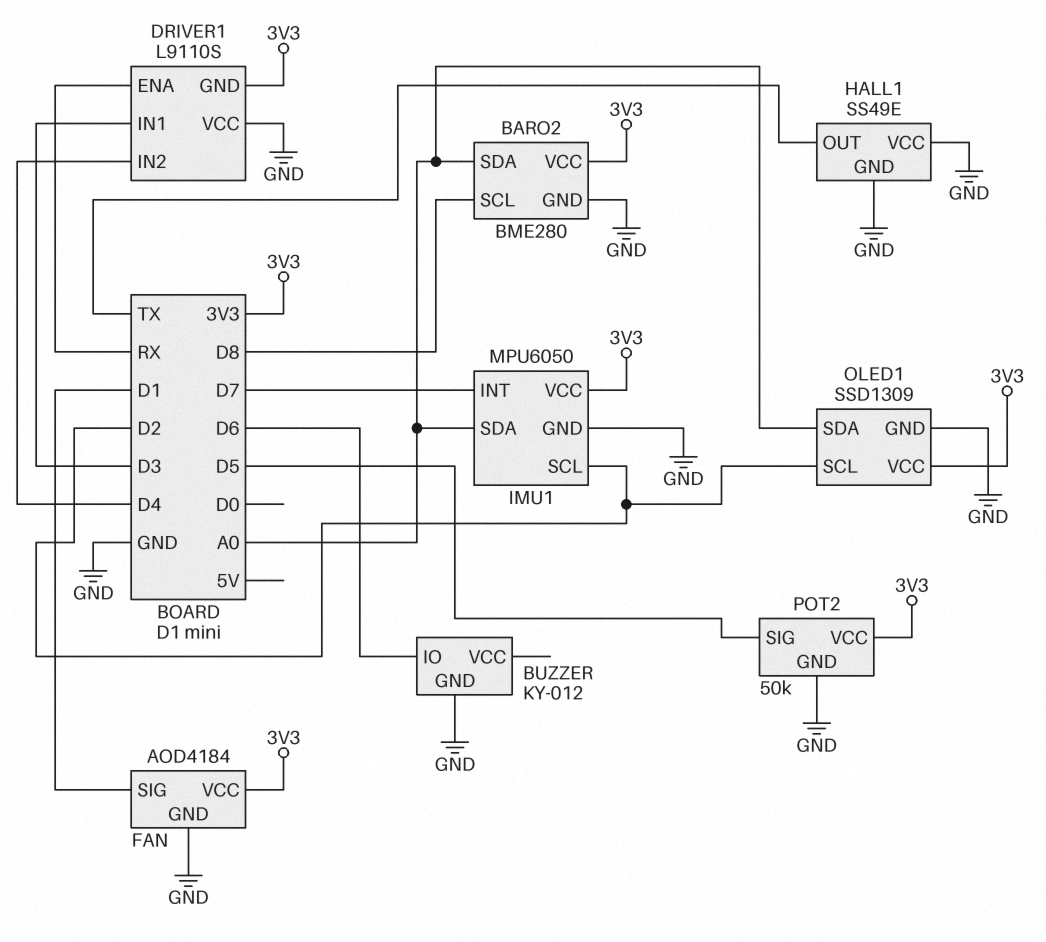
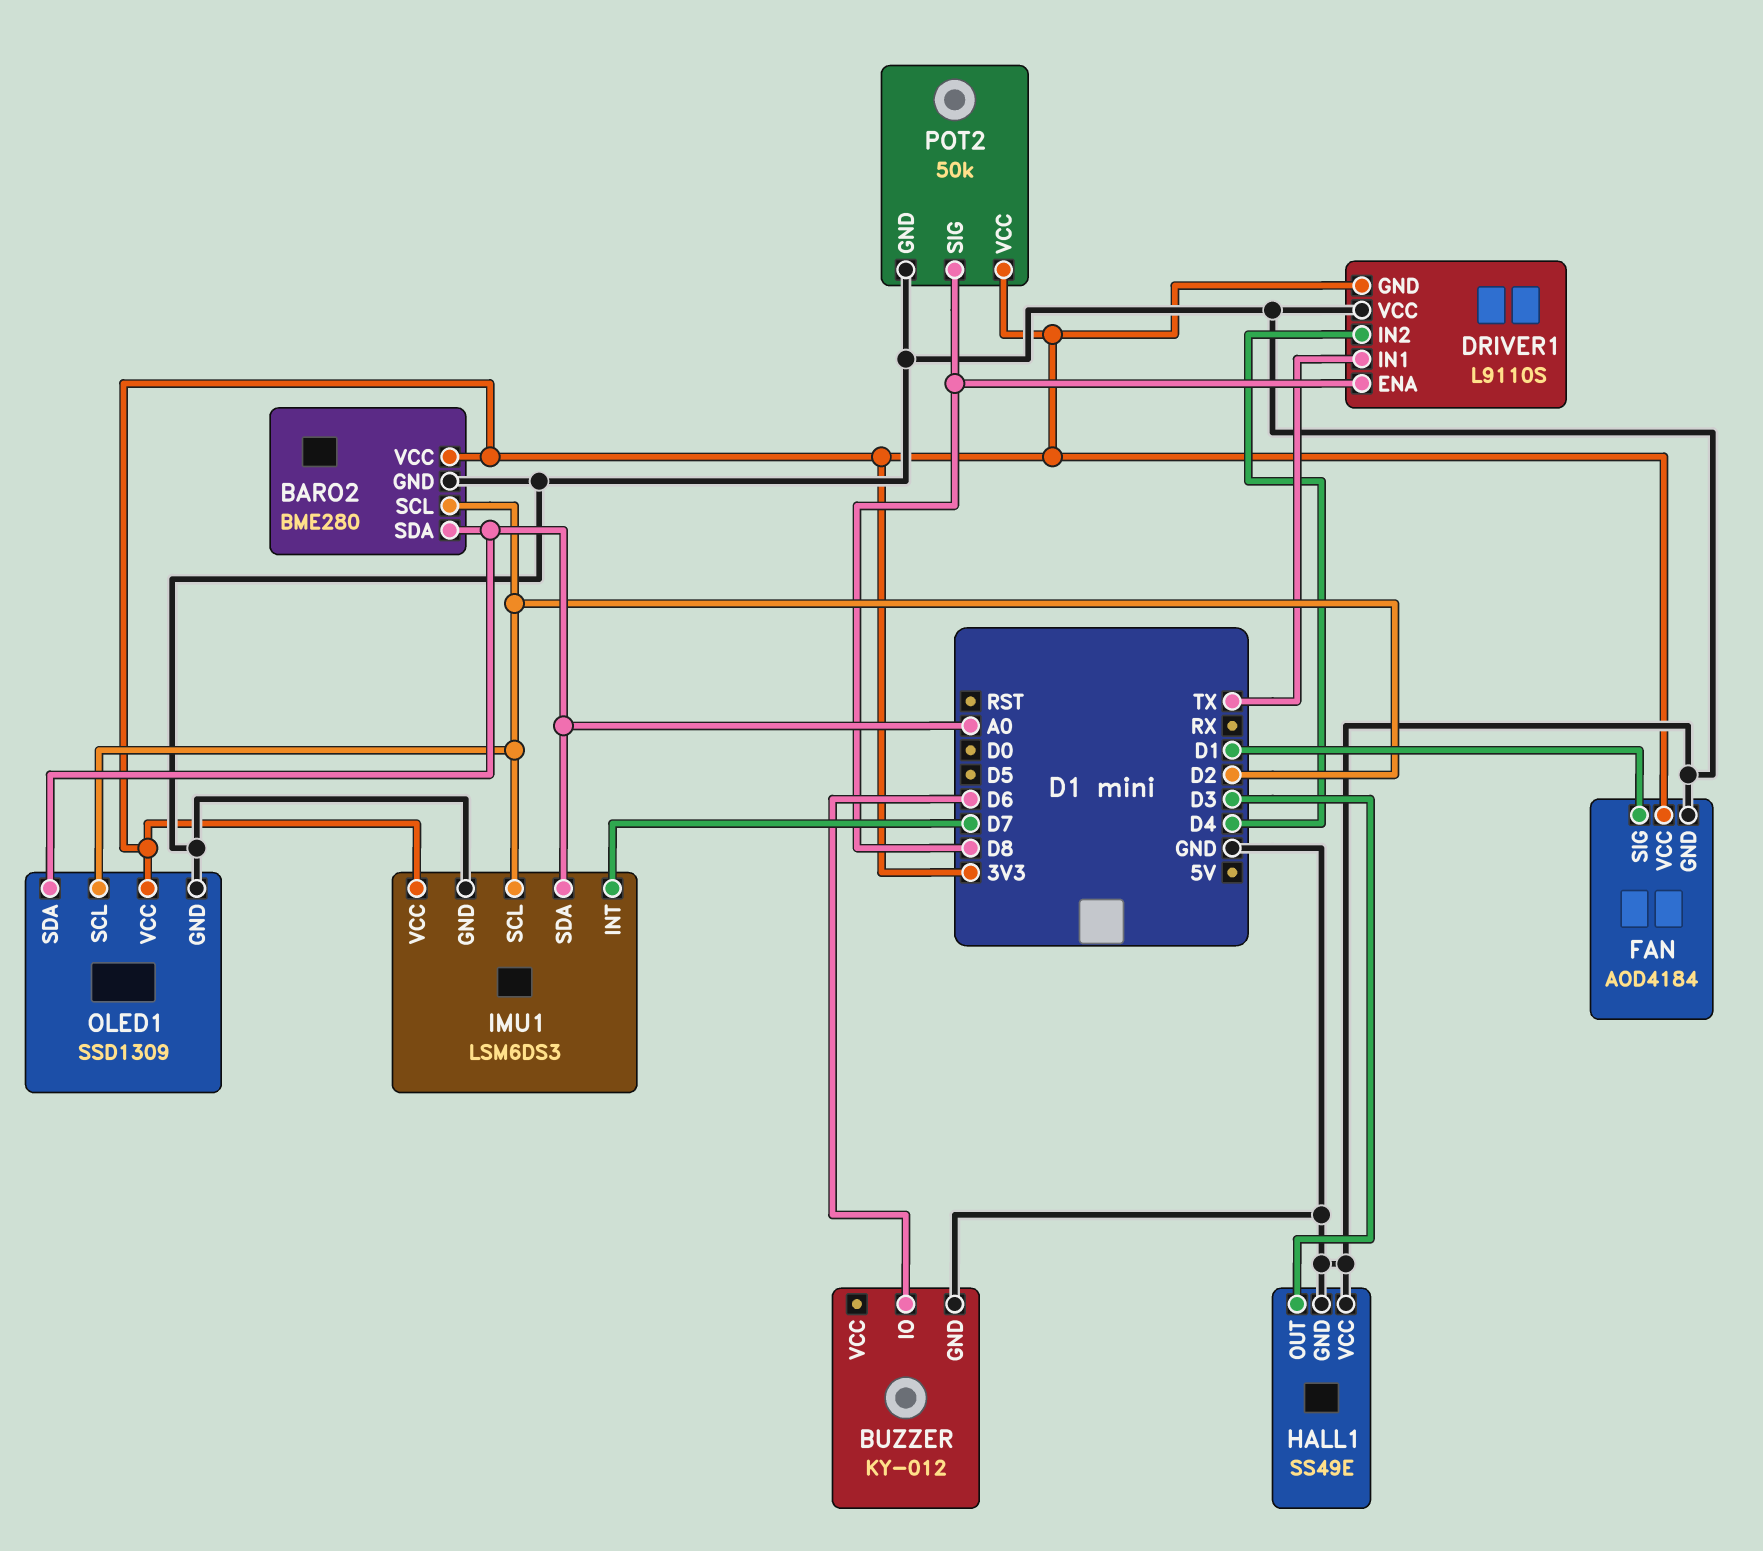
BARO2 pin SCL: D8 -> D2
DRIVER1 pin ENA: RX -> D8
DRIVER1 pin IN1: D3 -> TX
HALL1 pin OUT: TX -> D3
IMU1: MPU6050 -> LSM6DS3
POT2 pin SIG: D5 -> D8

